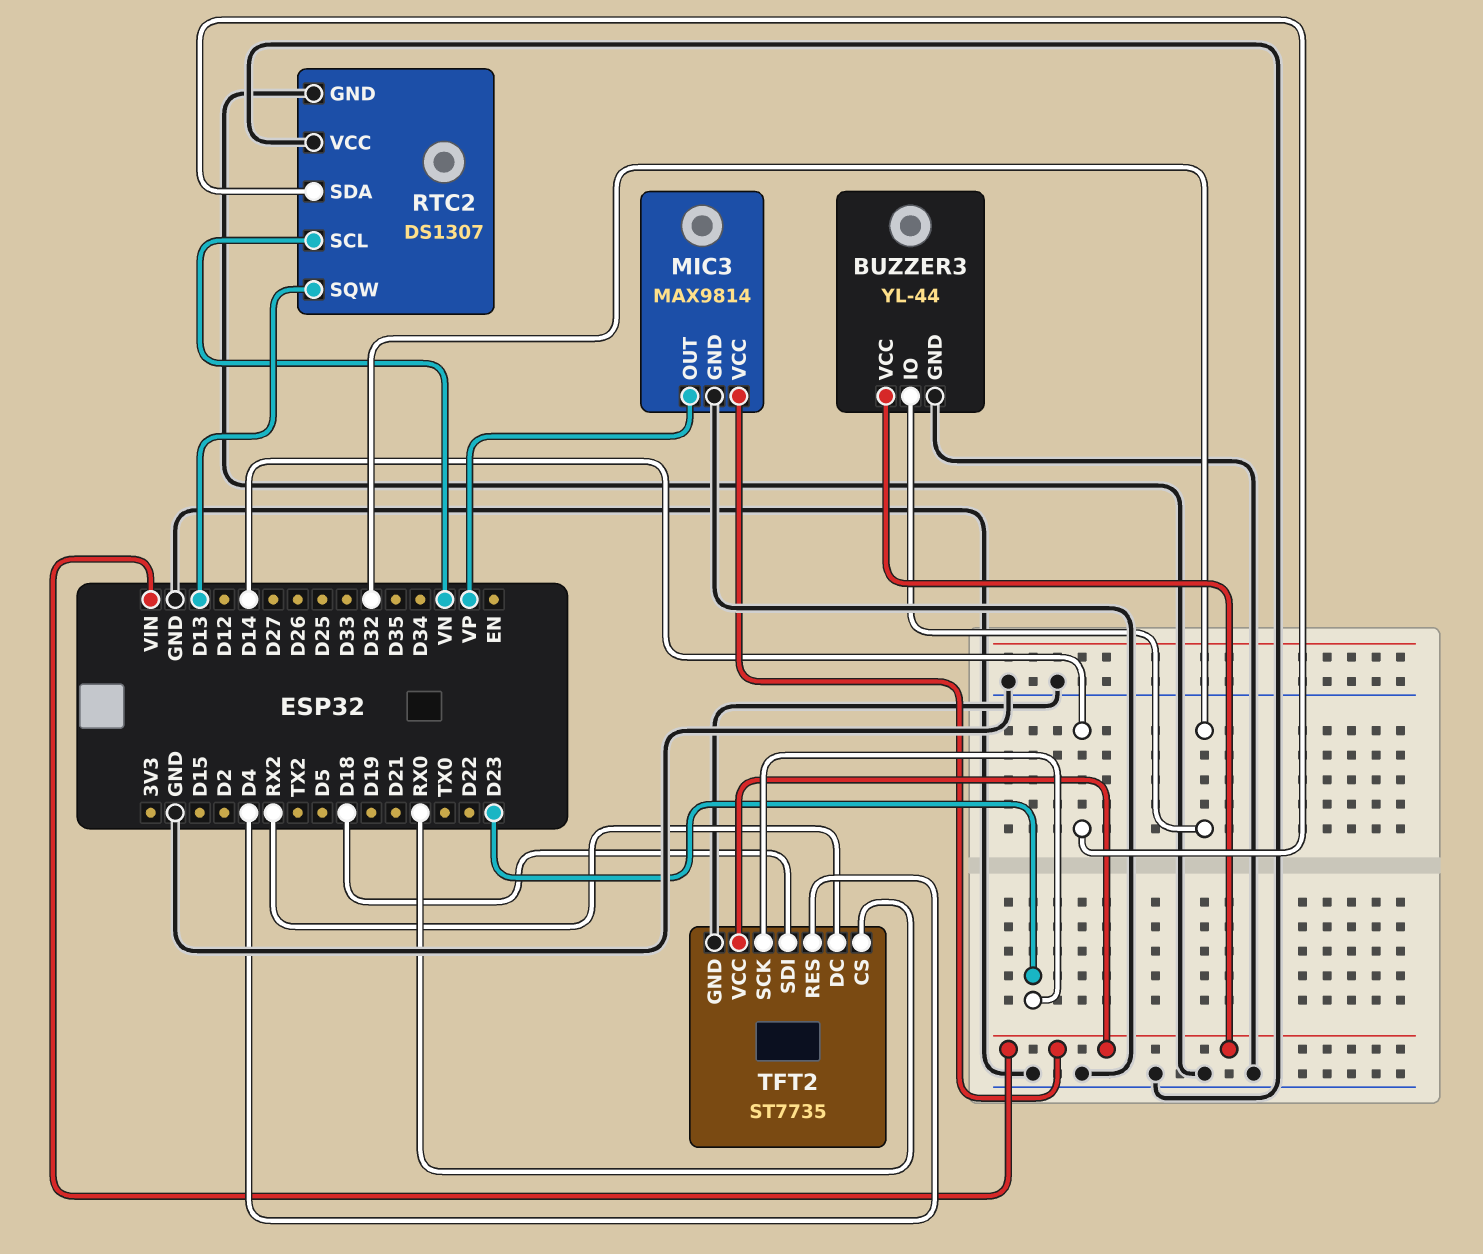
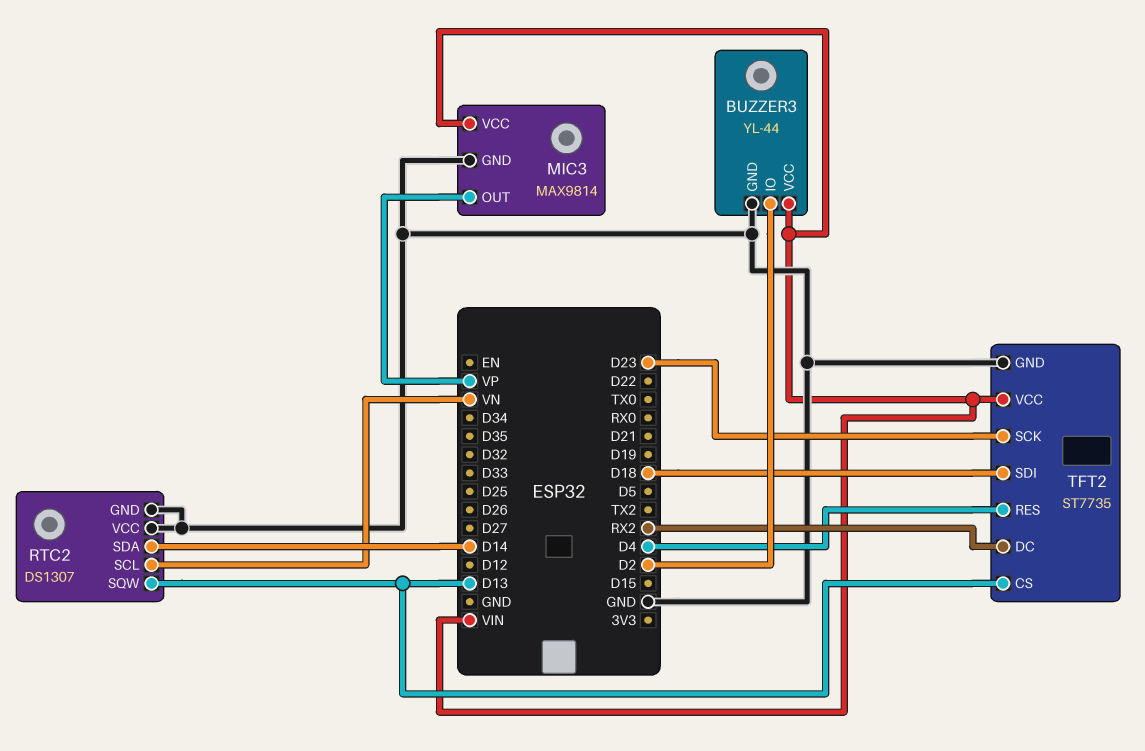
BUZZER3 pin IO: D32 -> D2
TFT2 pin CS: RX0 -> D13

